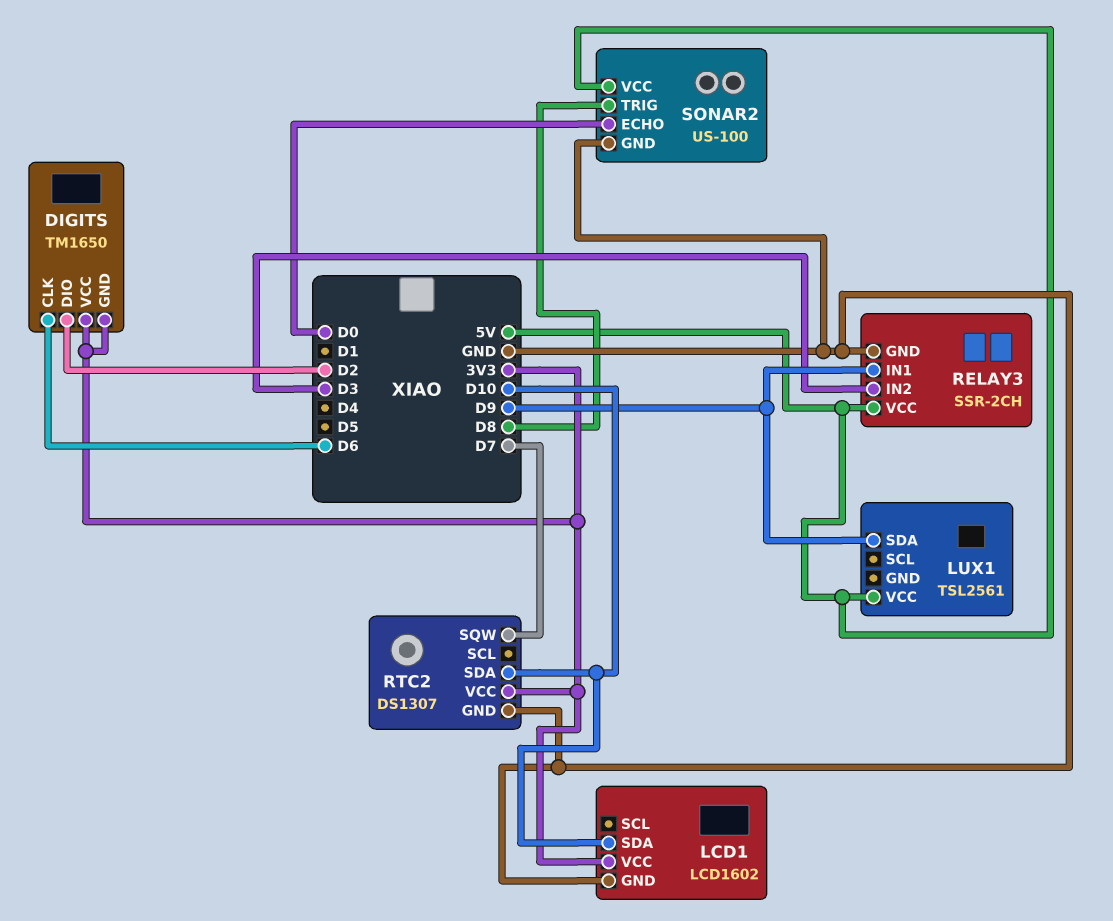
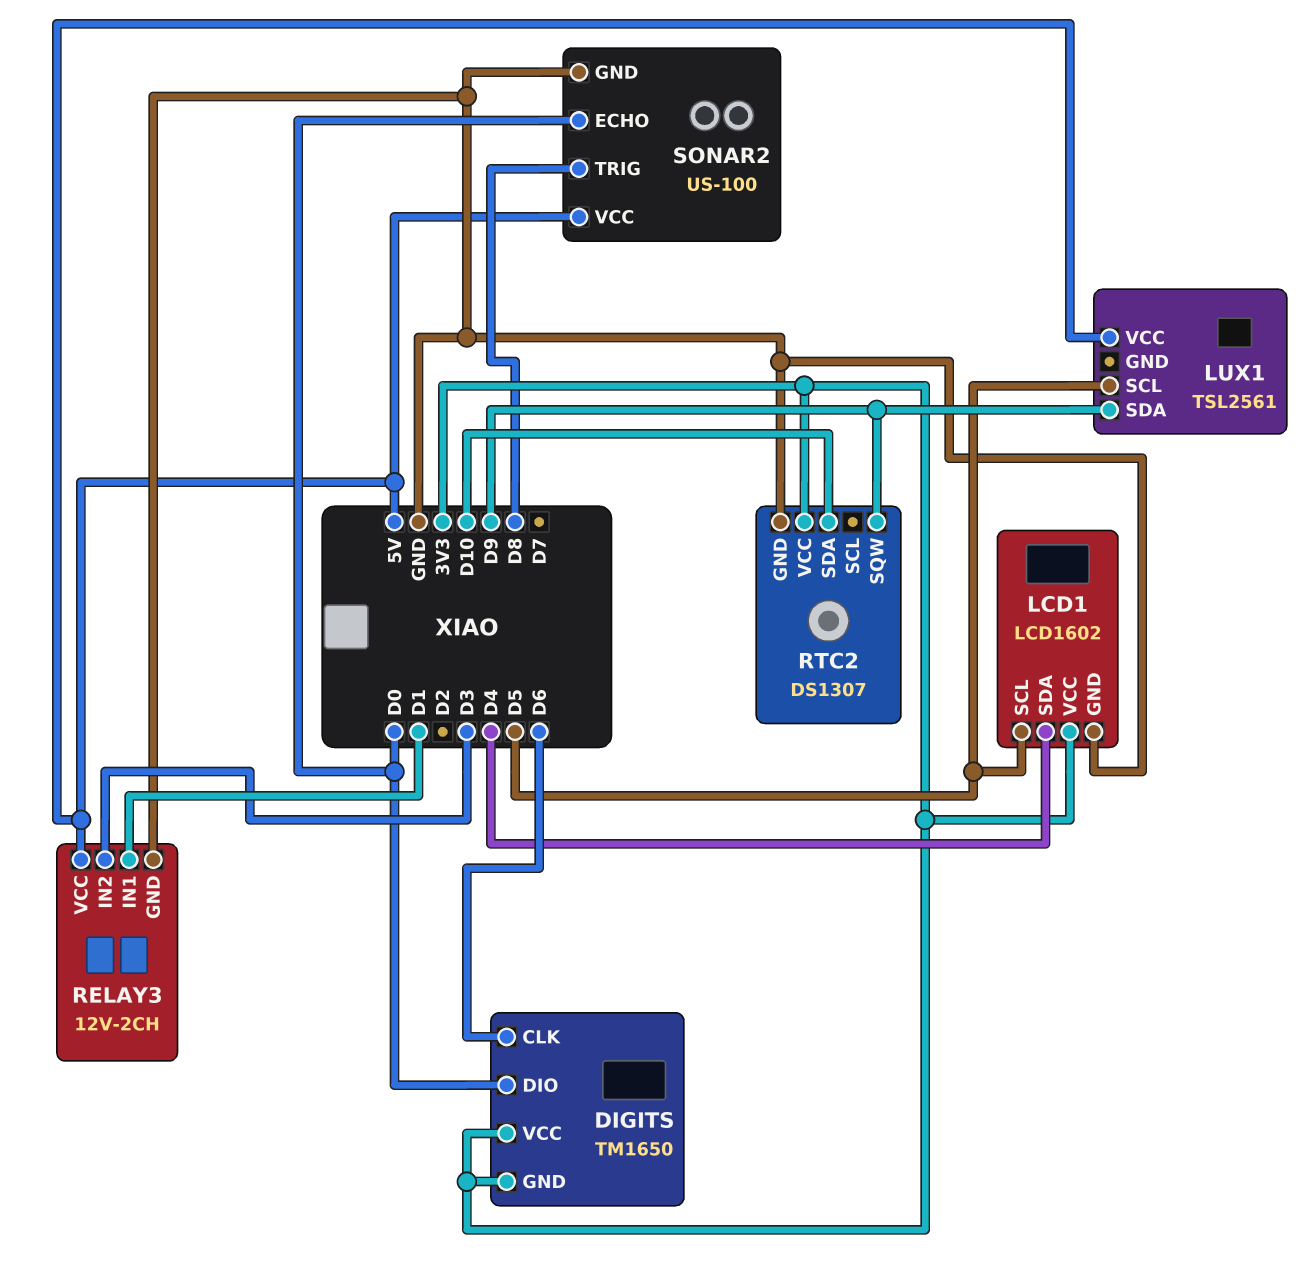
DIGITS pin DIO: D2 -> D0
LCD1 pin SCL: none -> D5
LCD1 pin SDA: D10 -> D4
LUX1 pin SCL: none -> D5
RELAY3: SSR-2CH -> 12V-2CH
RELAY3 pin IN1: D9 -> D1
RTC2 pin SQW: D7 -> D9

